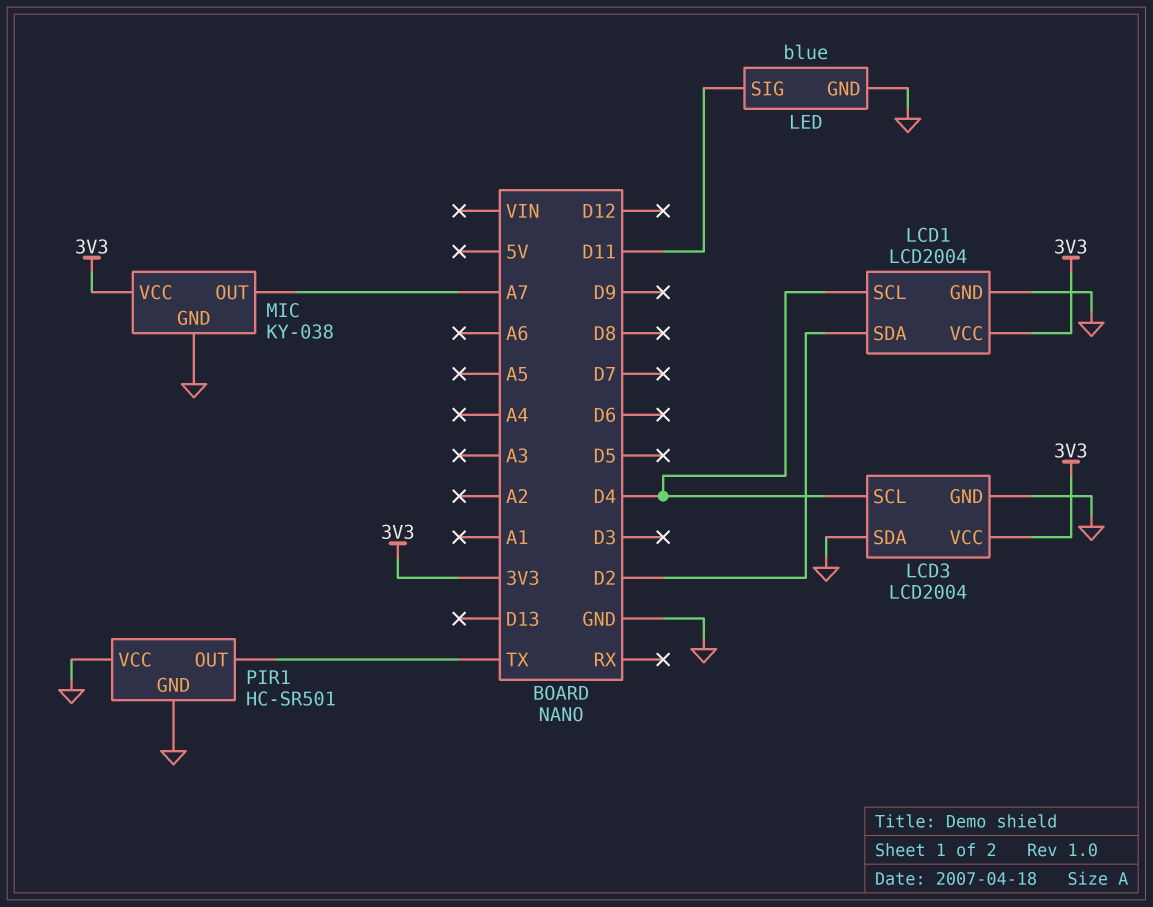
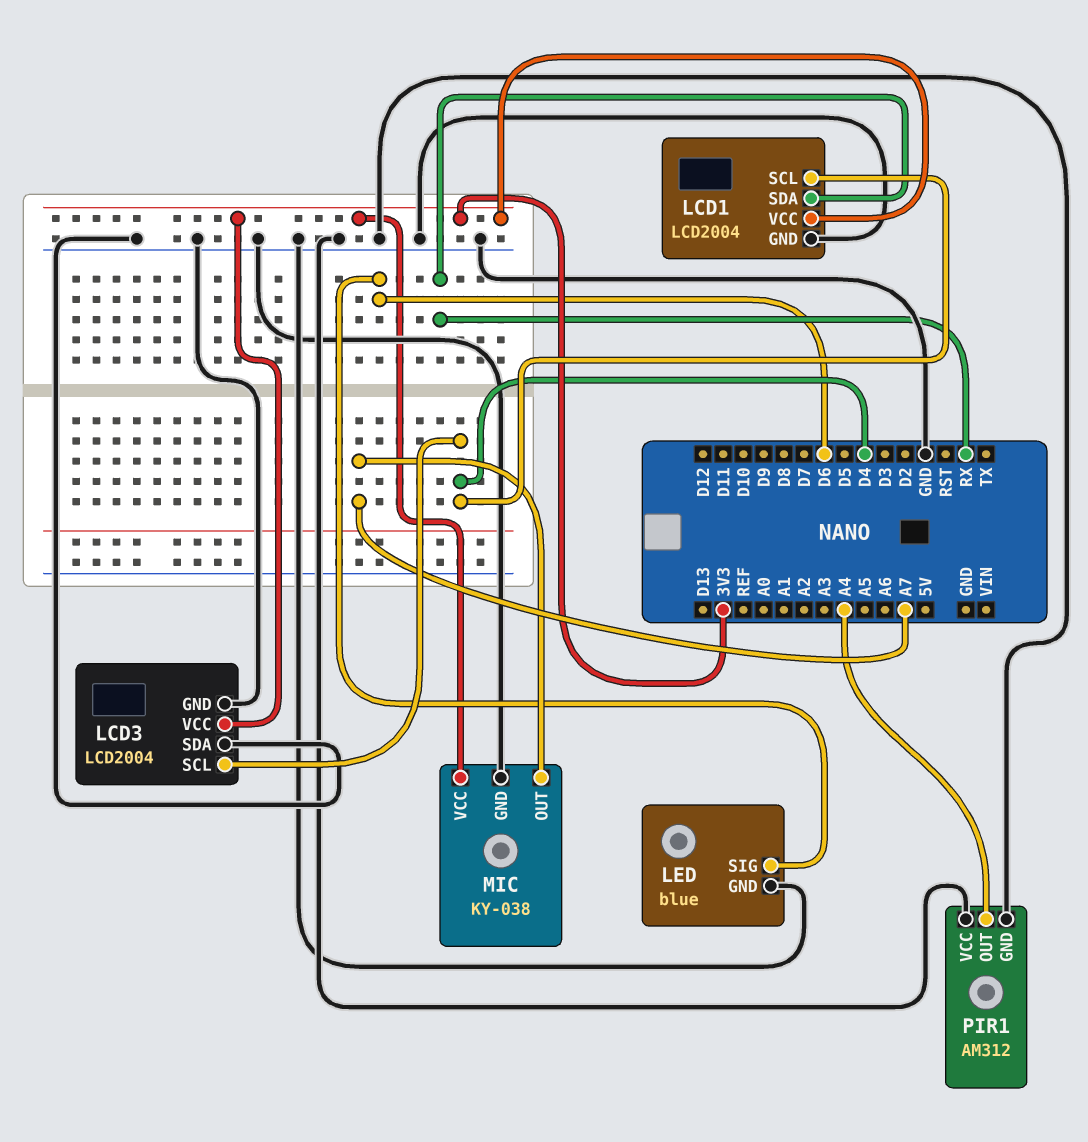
LCD1 pin SDA: D2 -> RX
LED pin SIG: D11 -> D6
PIR1: HC-SR501 -> AM312
PIR1 pin OUT: TX -> A4

